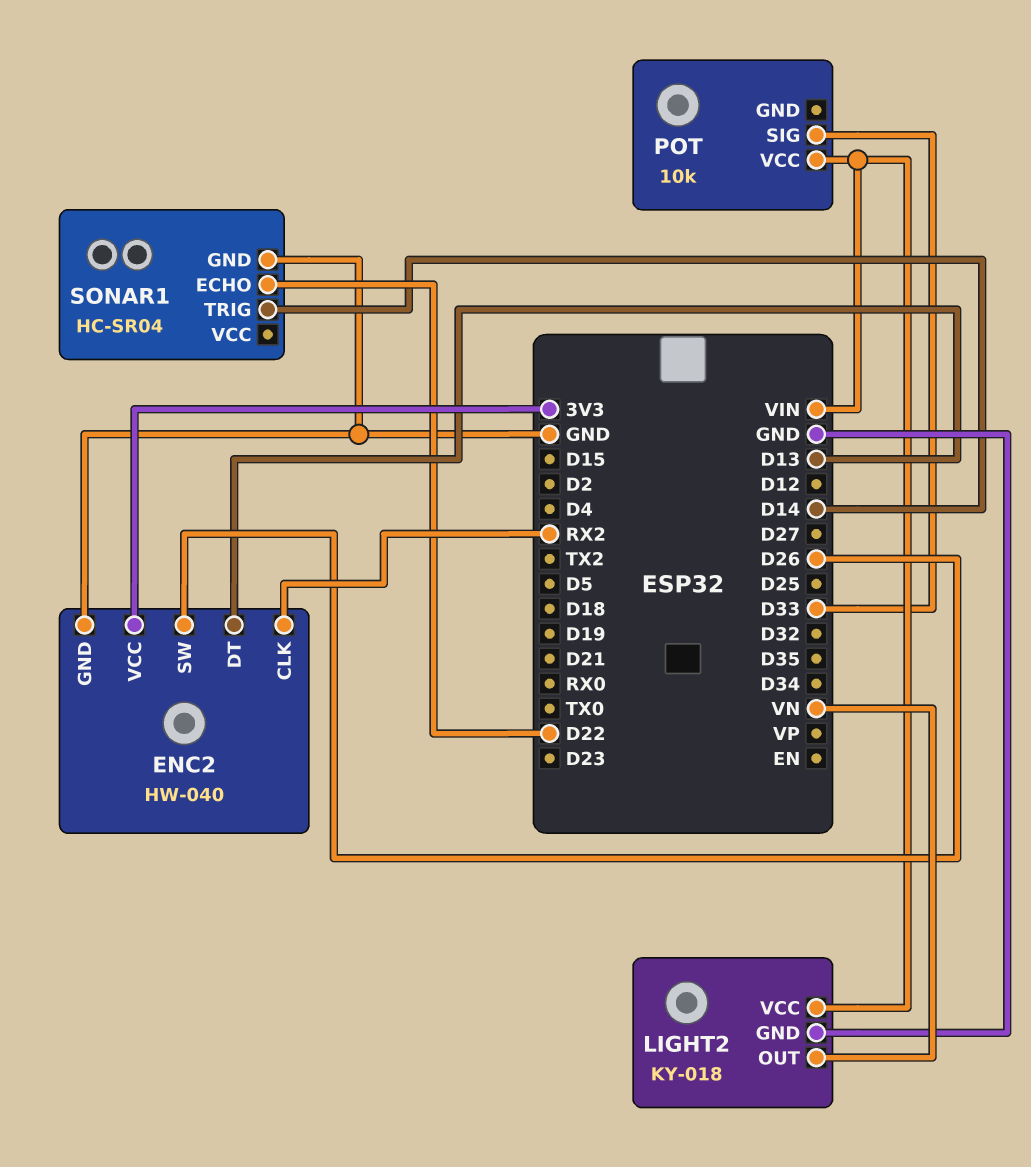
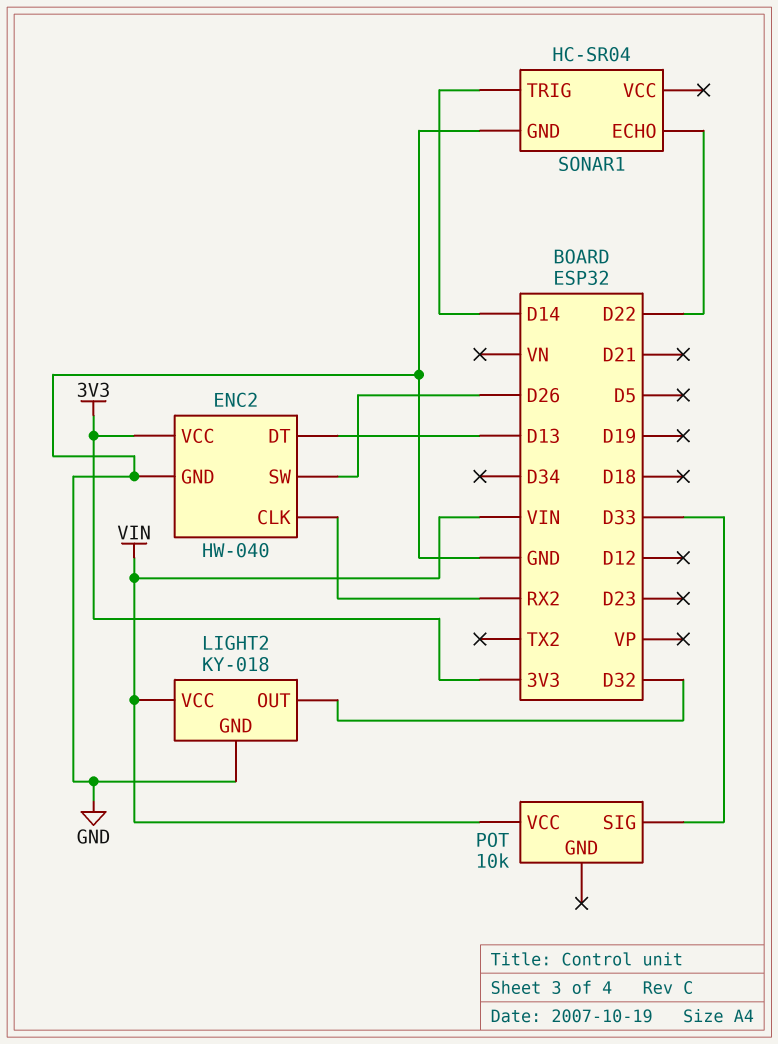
LIGHT2 pin OUT: VN -> D32

